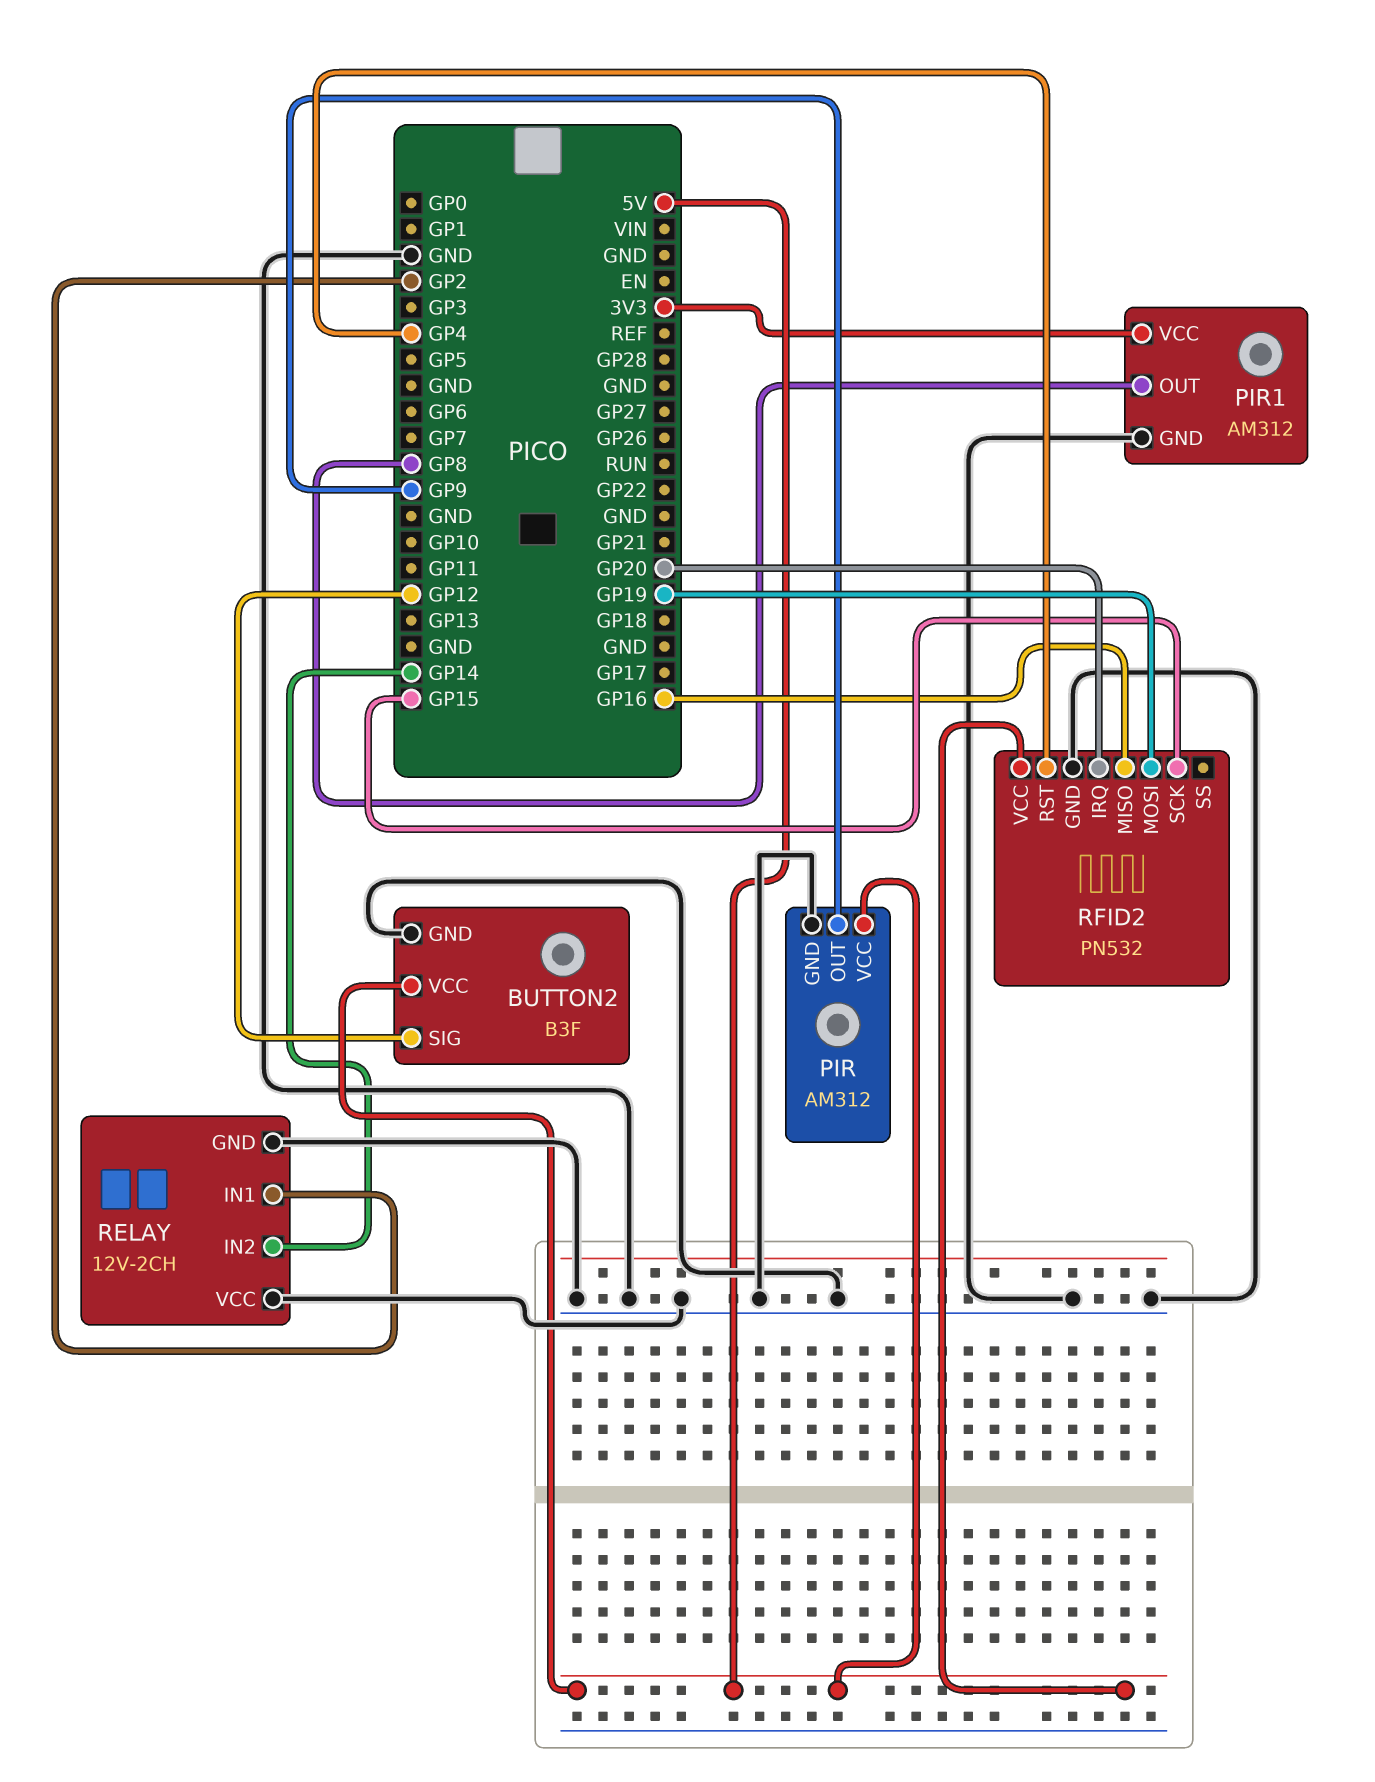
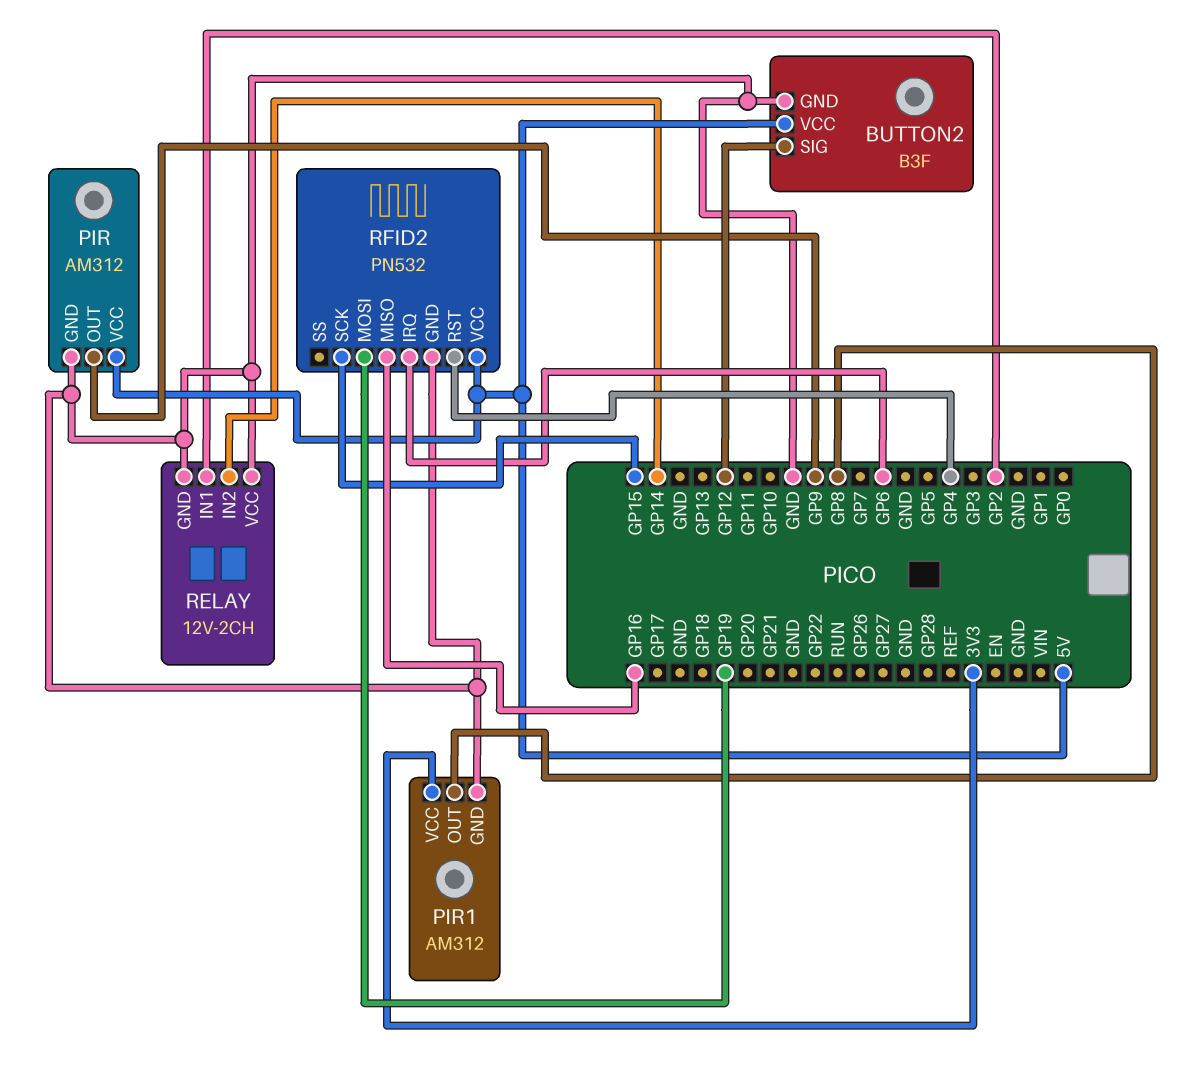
RFID2 pin IRQ: GP20 -> GP6

